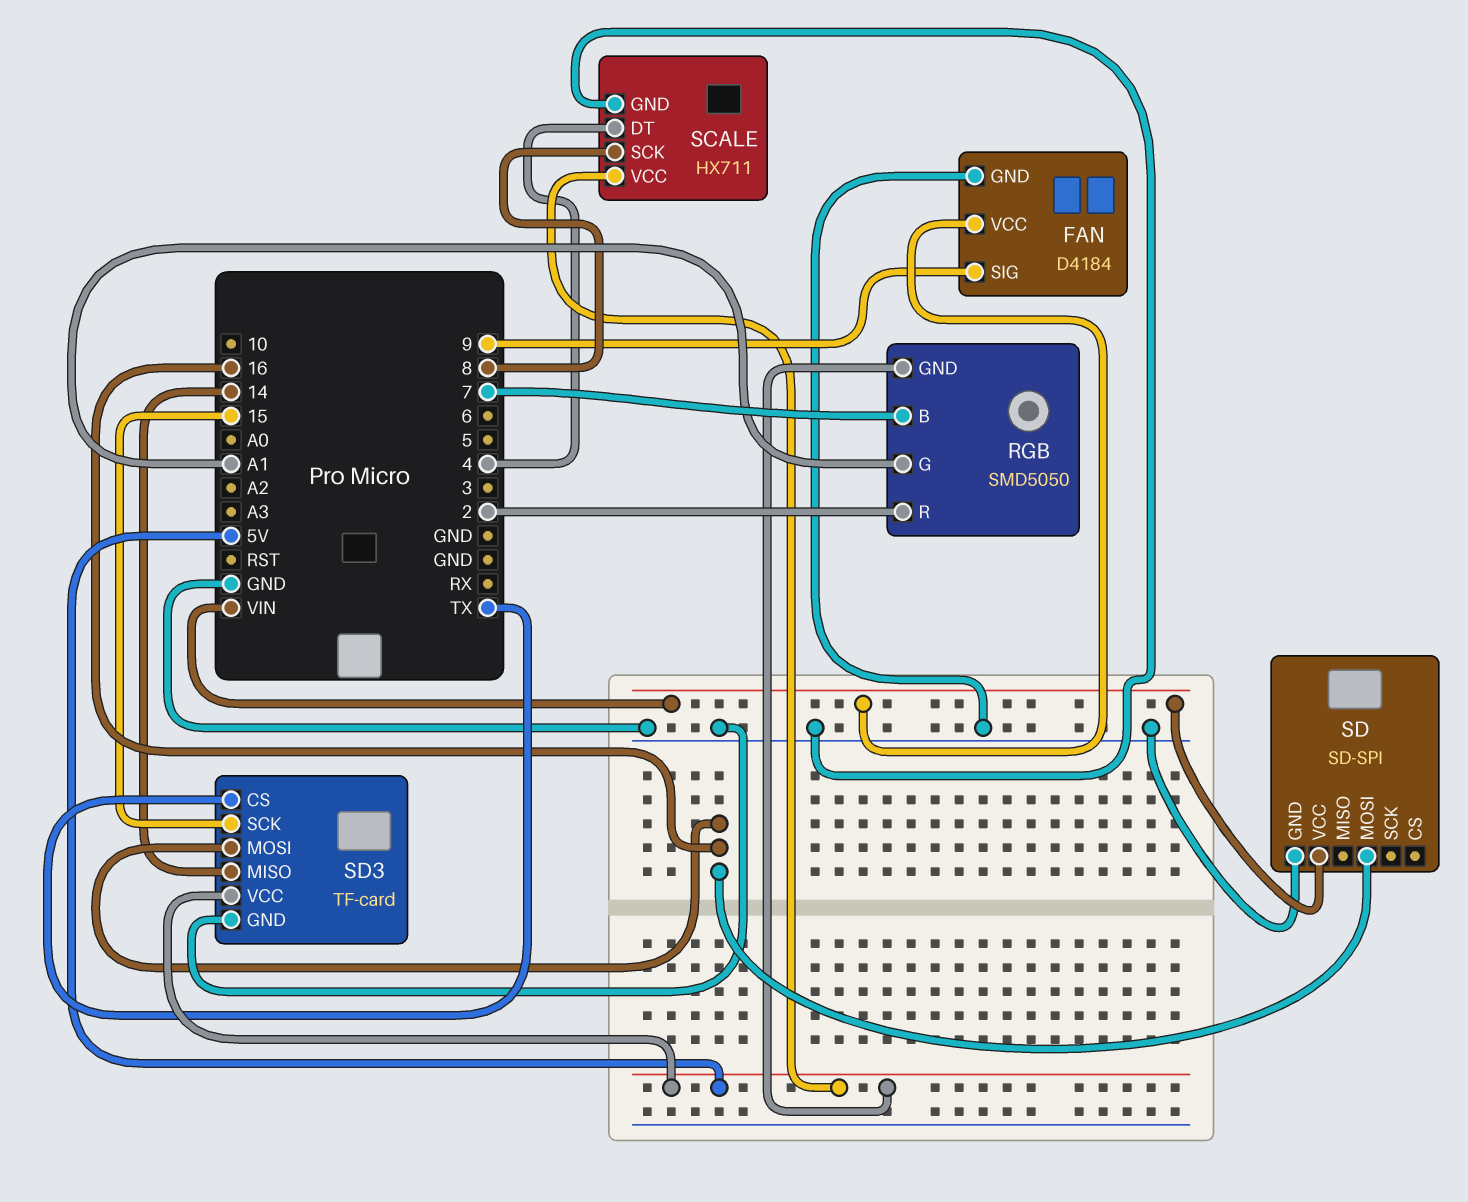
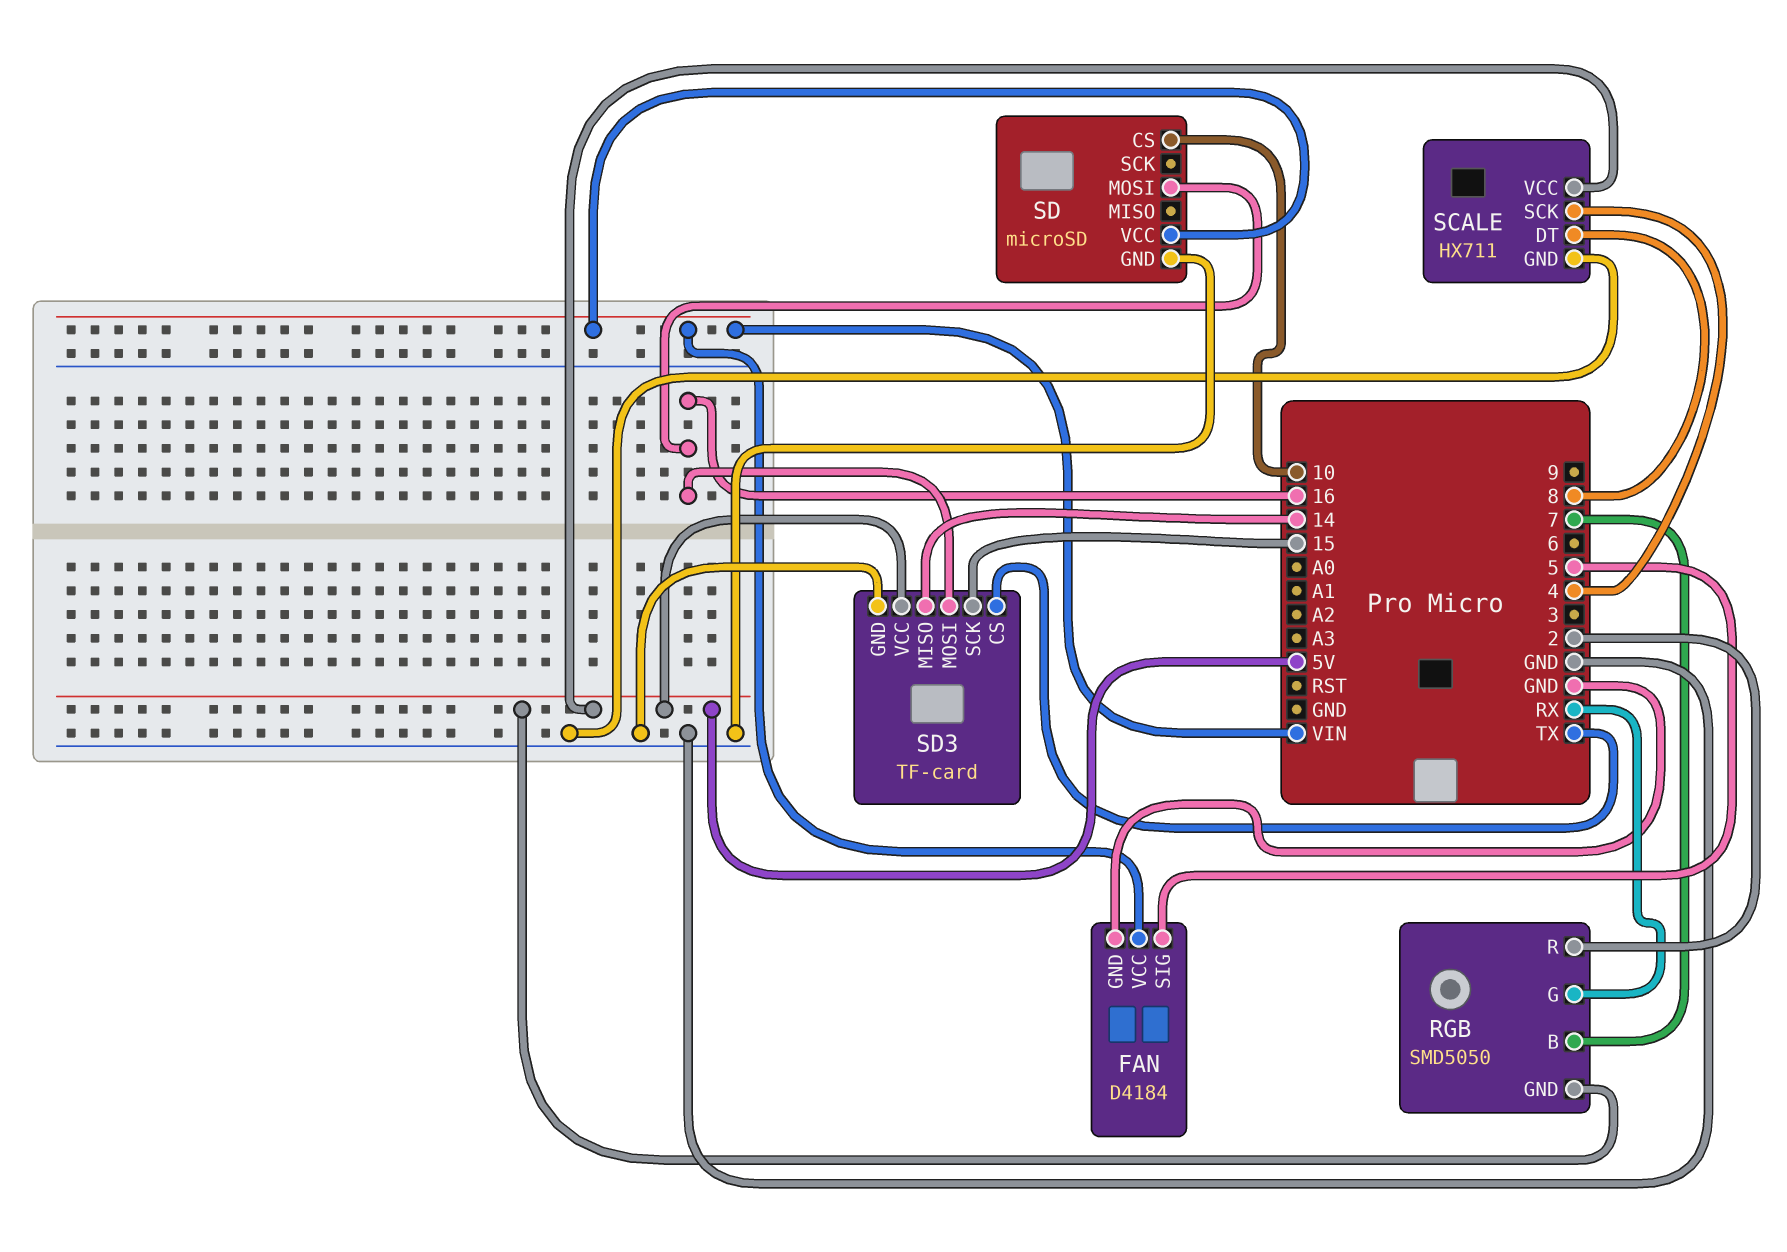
FAN pin SIG: 9 -> 5
RGB pin G: A1 -> RX
SCALE pin DT: 4 -> 8
SCALE pin SCK: 8 -> 4
SD: SD-SPI -> microSD
SD pin CS: none -> 10

